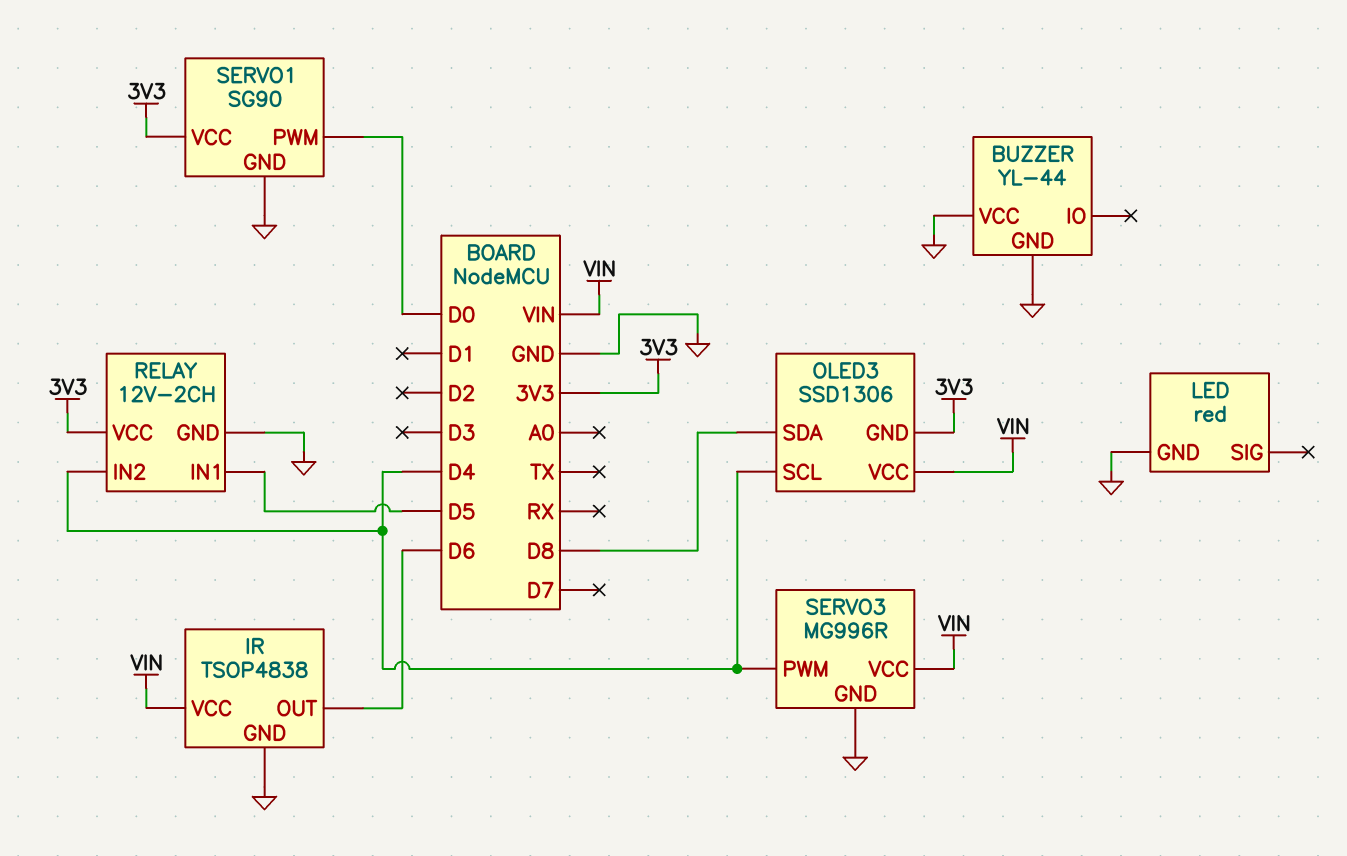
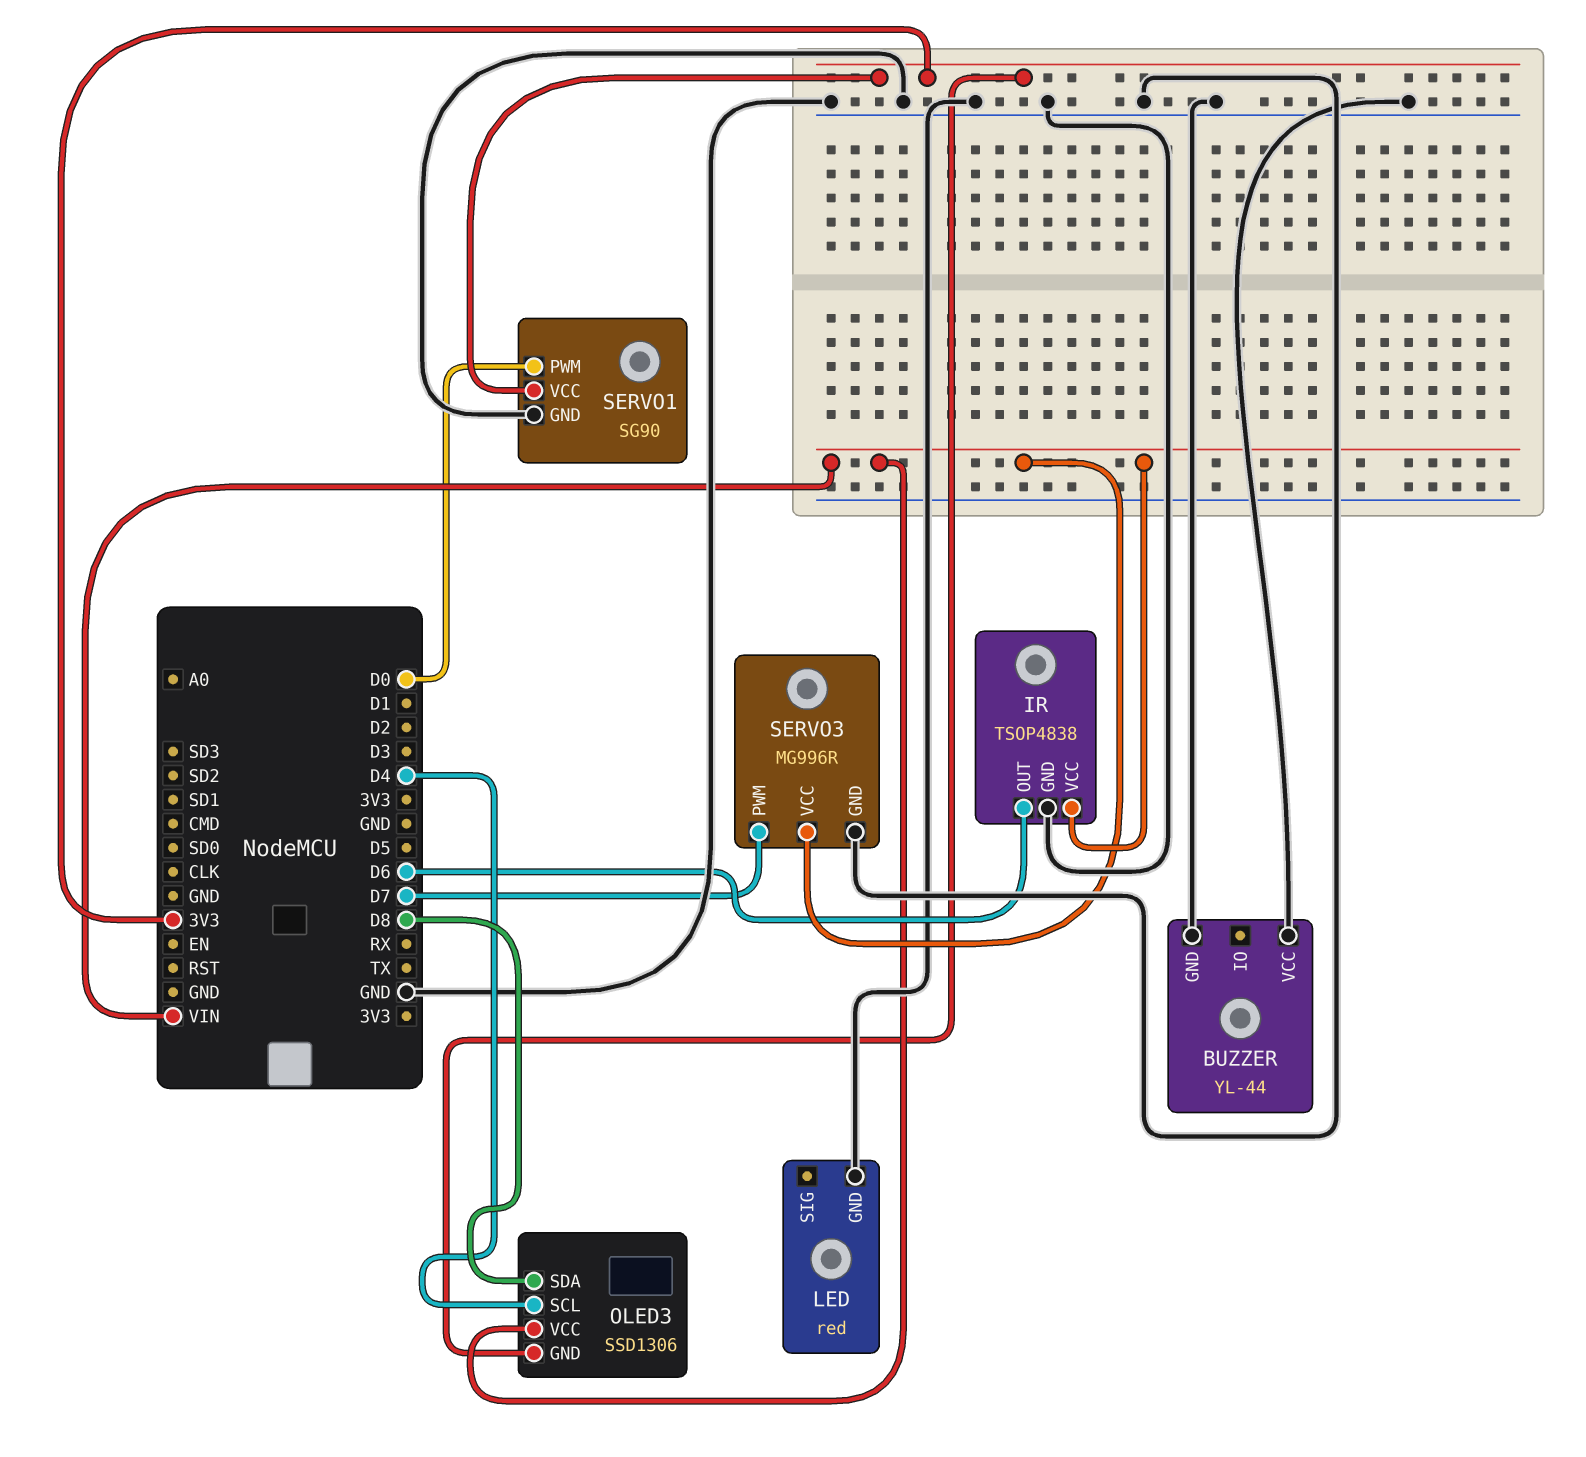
RELAY: 12V-2CH -> none
RELAY pin GND: GND -> none
RELAY pin IN1: D5 -> none
RELAY pin IN2: D4 -> none
RELAY pin VCC: 3V3 -> none
SERVO3 pin PWM: D4 -> D7

